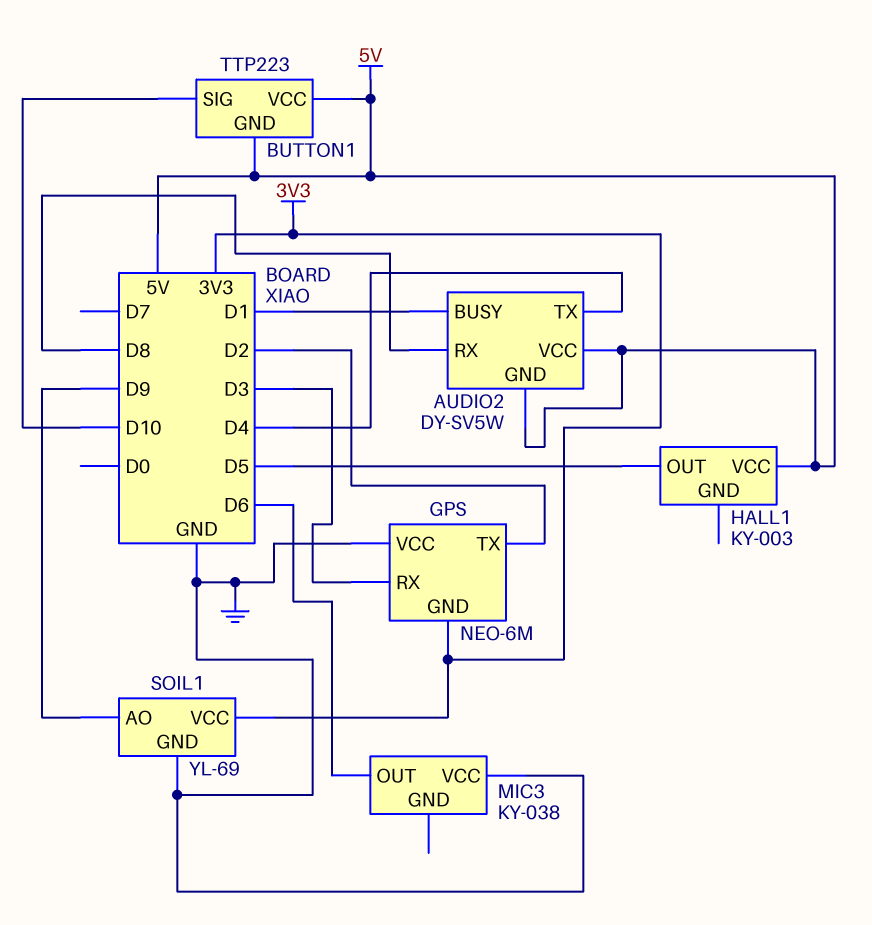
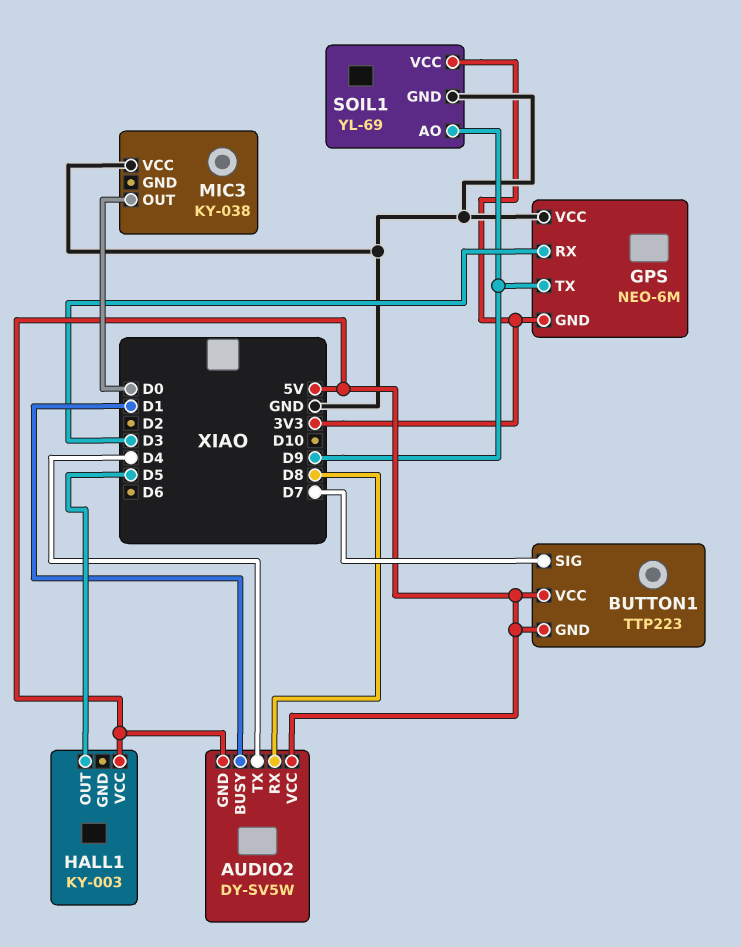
BUTTON1 pin SIG: D10 -> D7
GPS pin TX: D2 -> D9
MIC3 pin OUT: D6 -> D0

